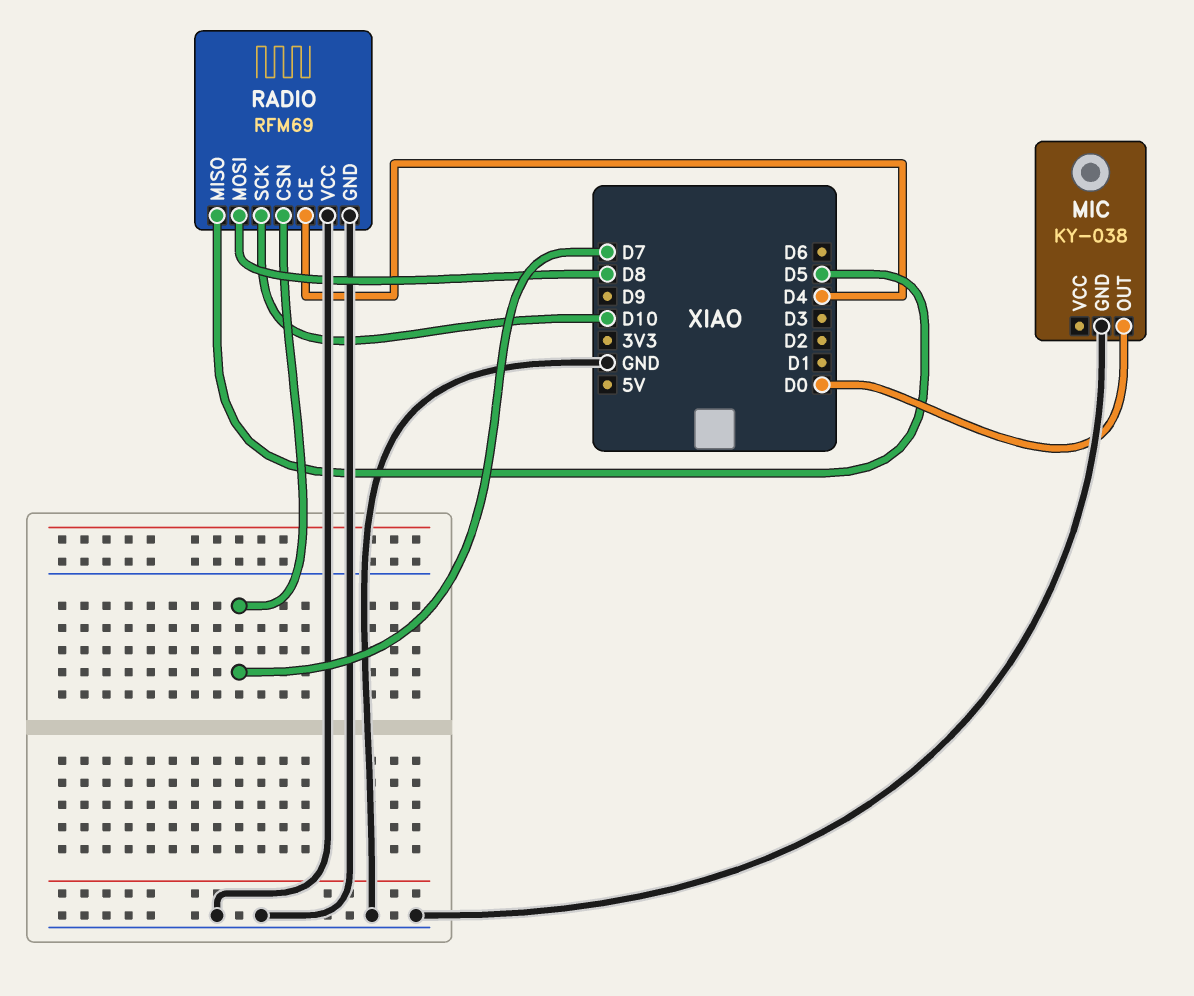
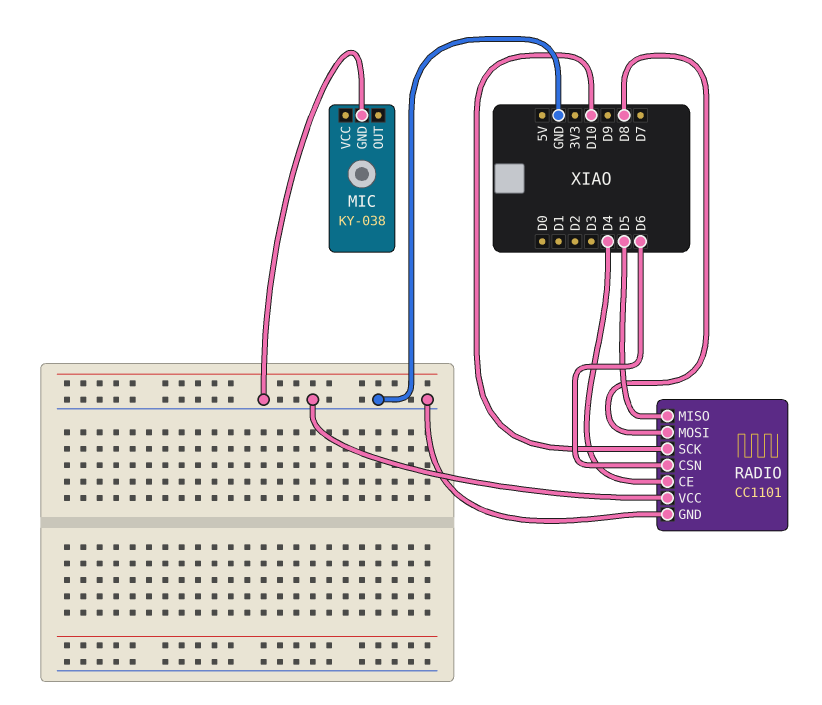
MIC pin OUT: D0 -> none
RADIO: RFM69 -> CC1101
RADIO pin CSN: D7 -> D6

